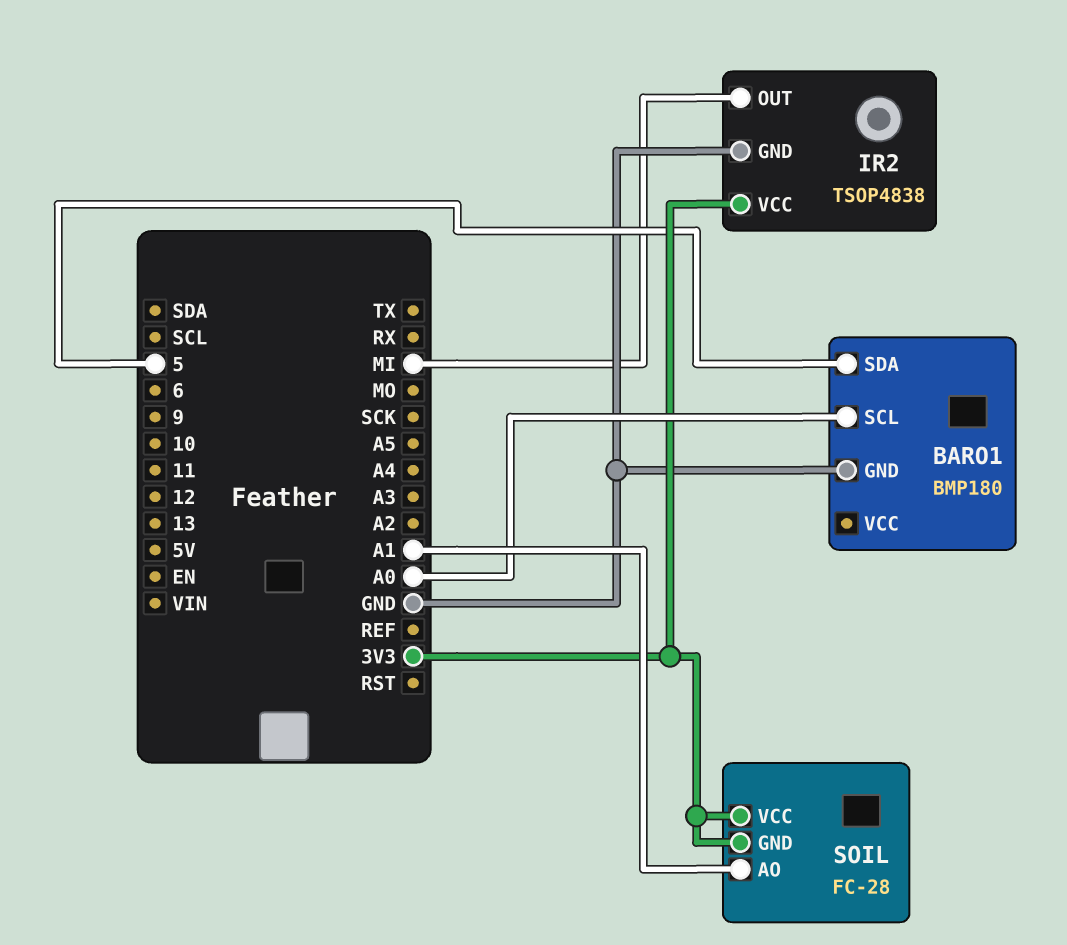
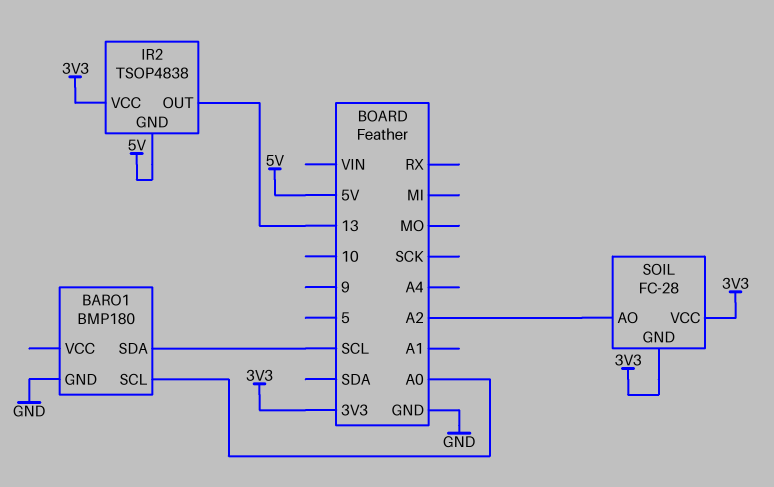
BARO1 pin SDA: 5 -> SCL
IR2 pin GND: GND -> 5V
IR2 pin OUT: MI -> 13
SOIL pin AO: A1 -> A2

